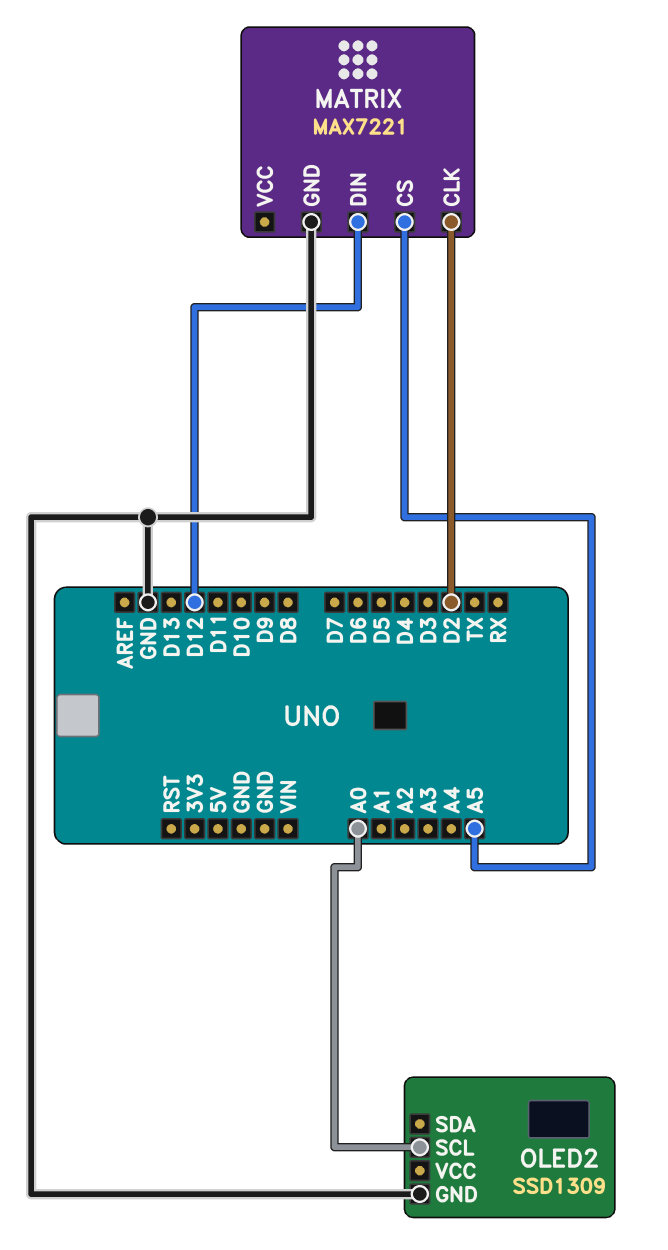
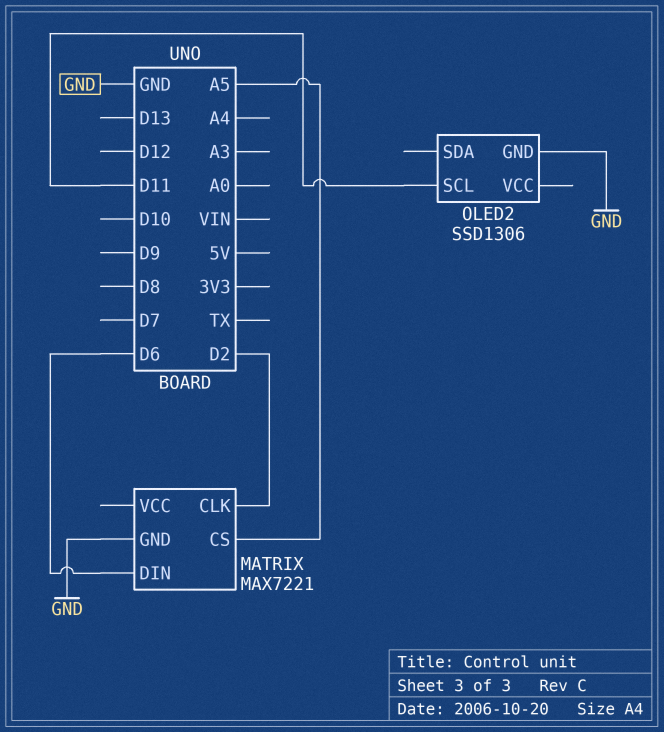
MATRIX pin DIN: D12 -> D6
OLED2: SSD1309 -> SSD1306
OLED2 pin SCL: A0 -> D11

